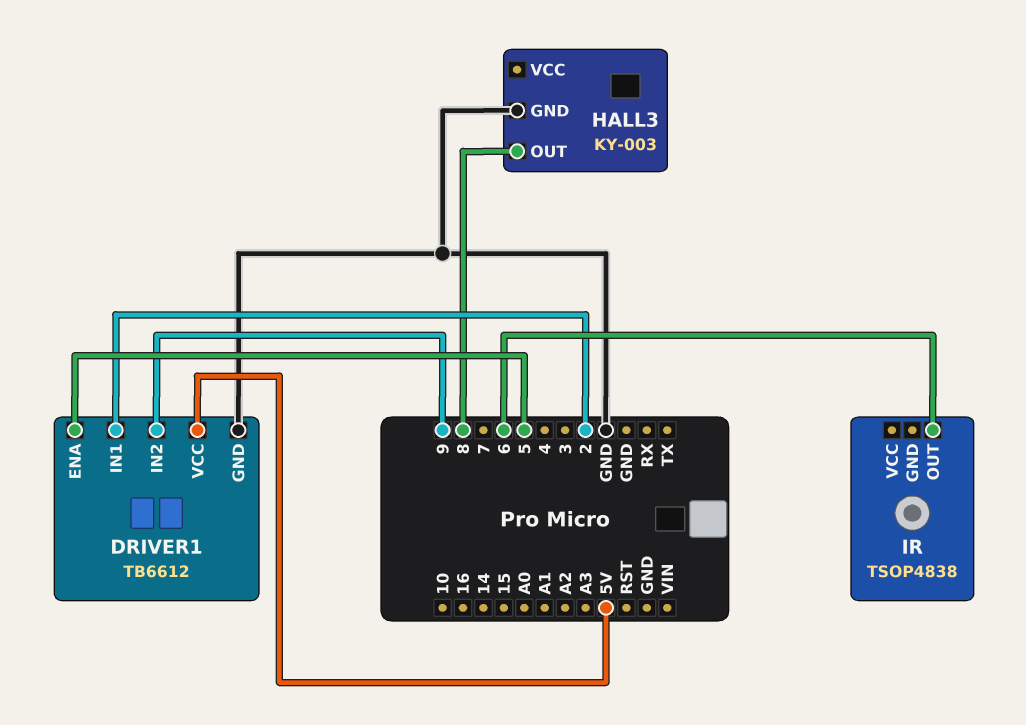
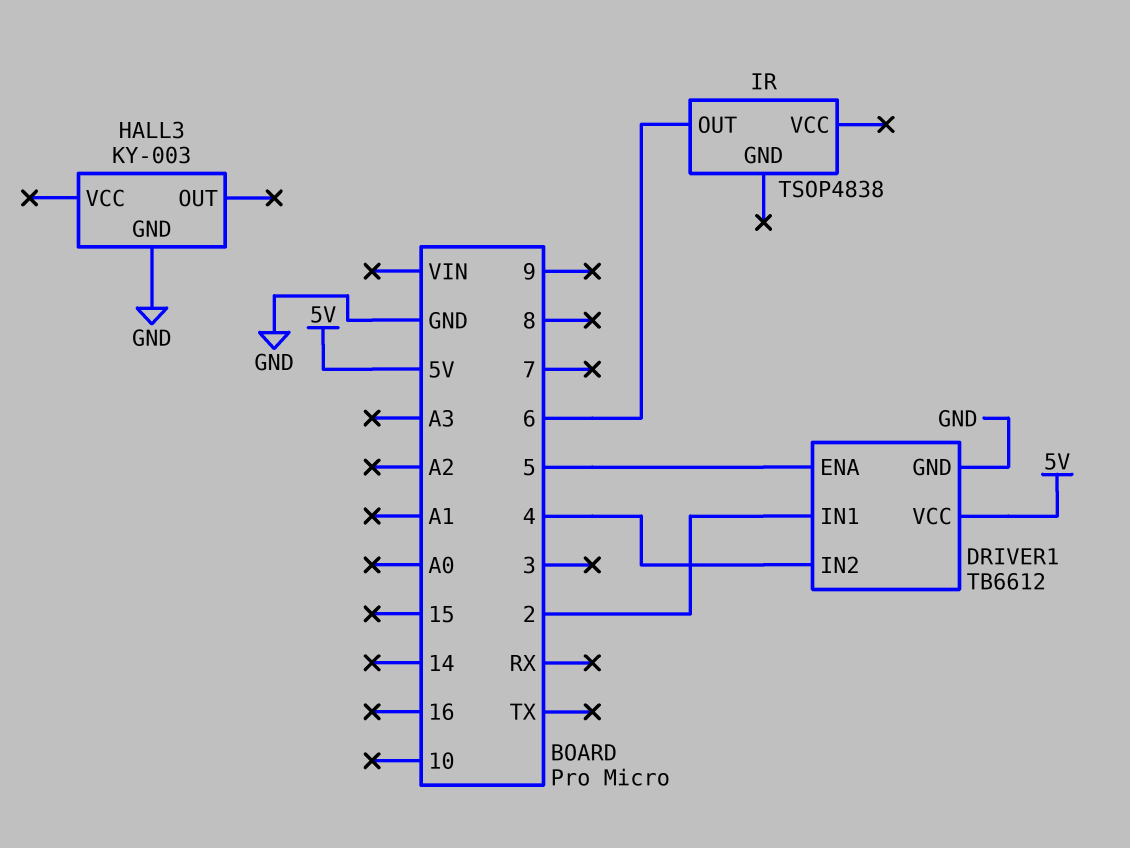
DRIVER1 pin IN2: 9 -> 4
HALL3 pin OUT: 8 -> none

